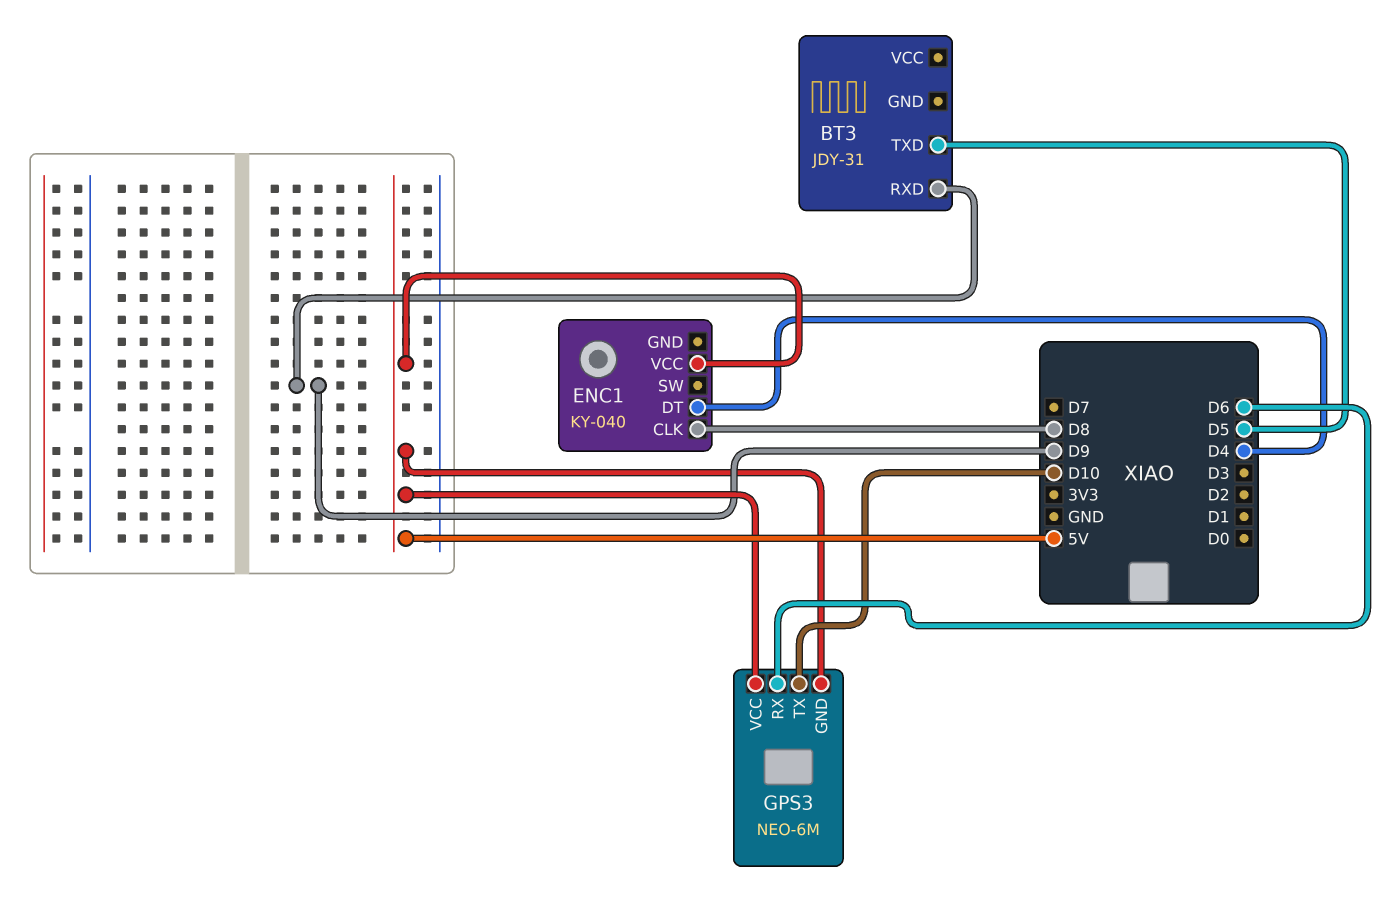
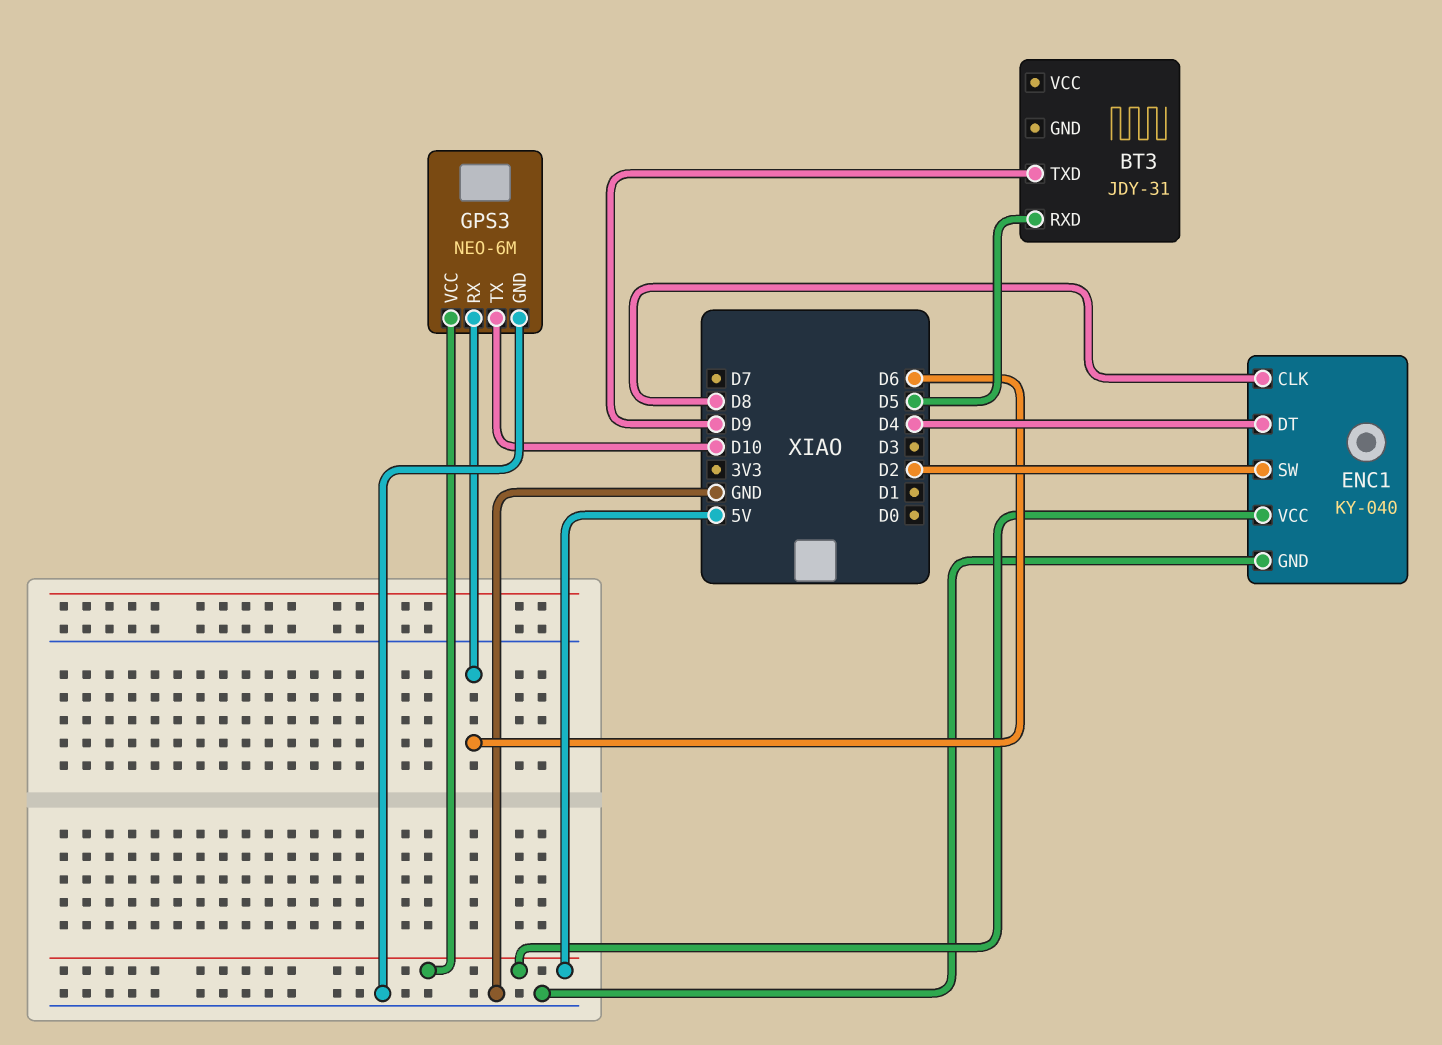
BT3 pin RXD: D9 -> D5
BT3 pin TXD: D5 -> D9
ENC1 pin GND: none -> GND
ENC1 pin SW: none -> D2
GPS3 pin GND: 5V -> GND

